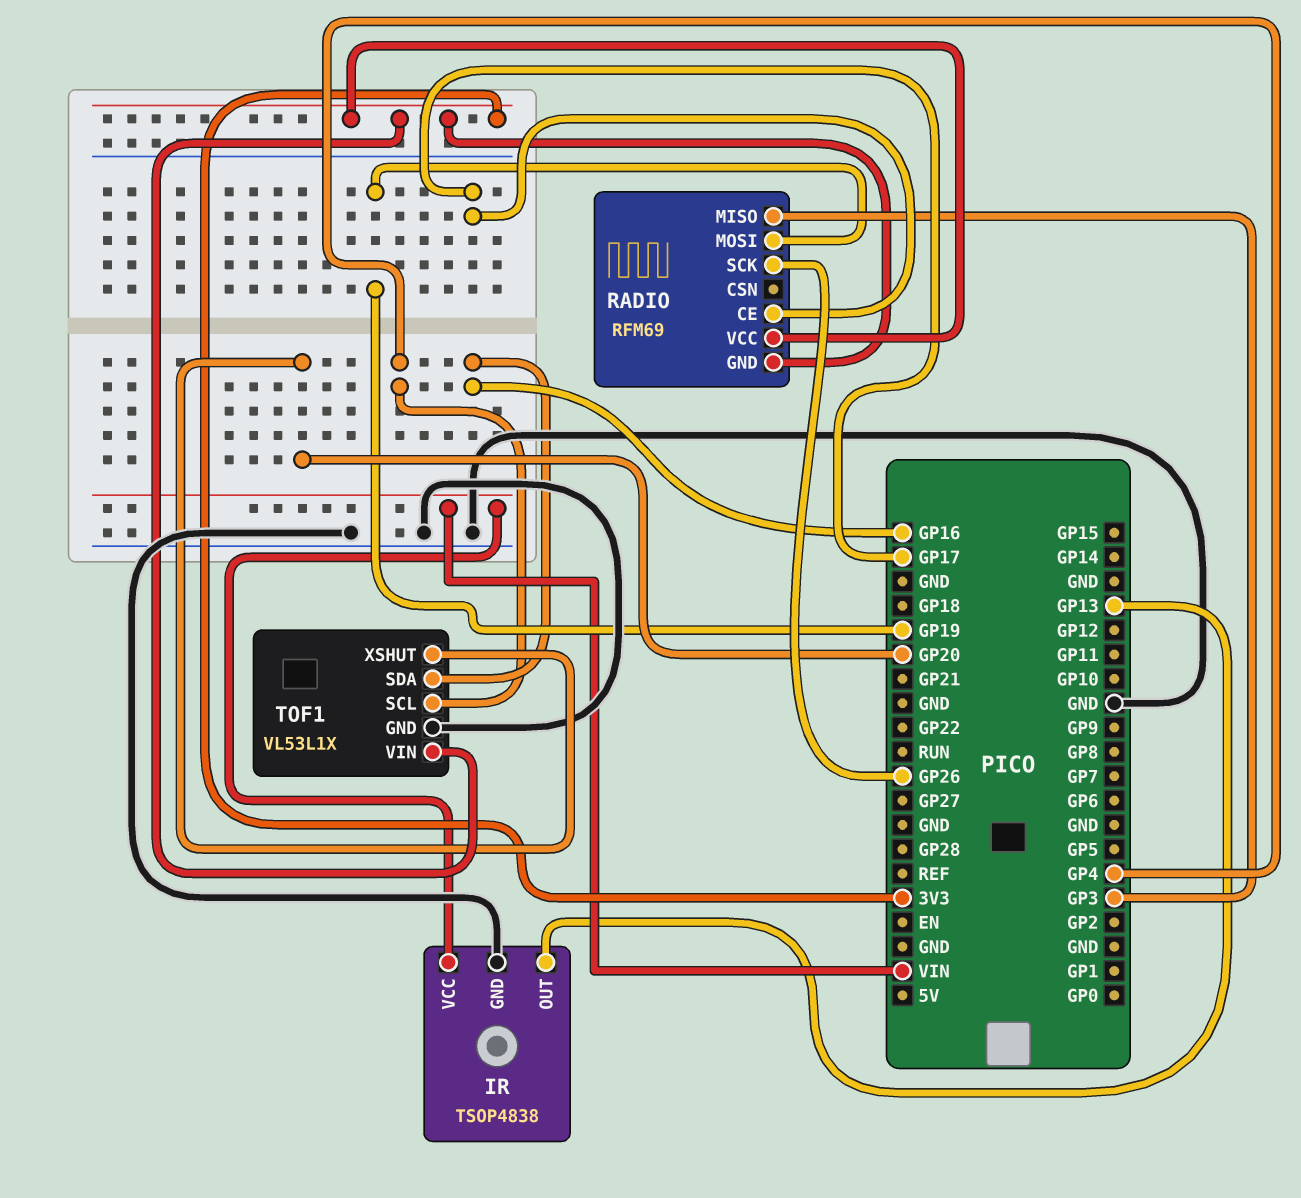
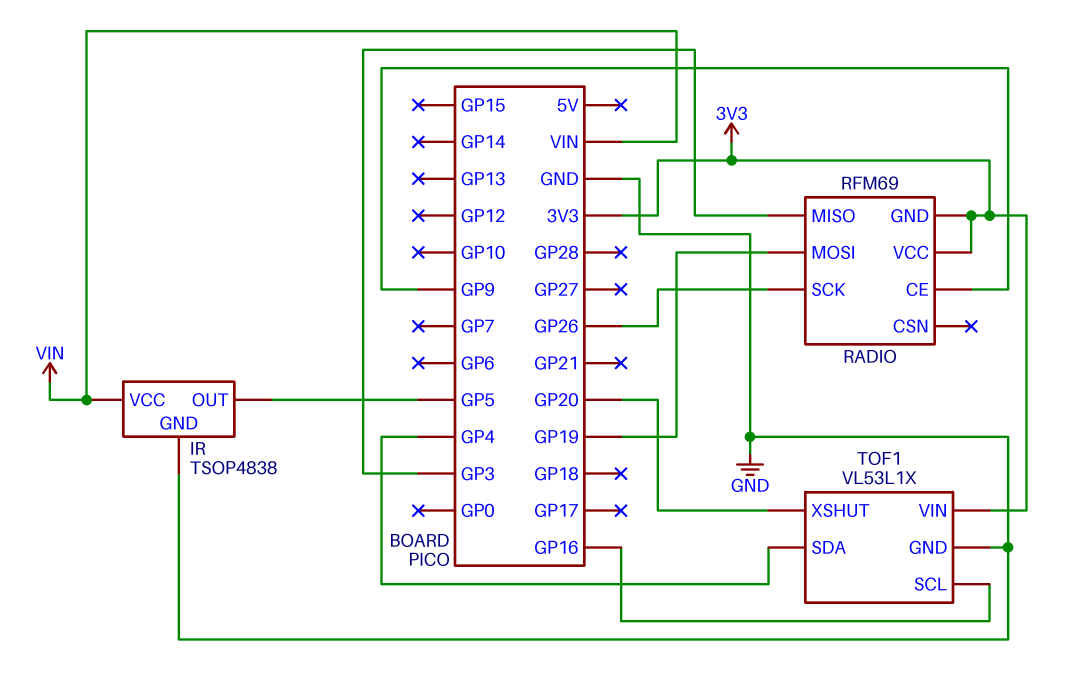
IR pin OUT: GP13 -> GP5
RADIO pin CE: GP17 -> GP9
TOF1 pin SCL: GP4 -> GP16
TOF1 pin SDA: GP16 -> GP4

